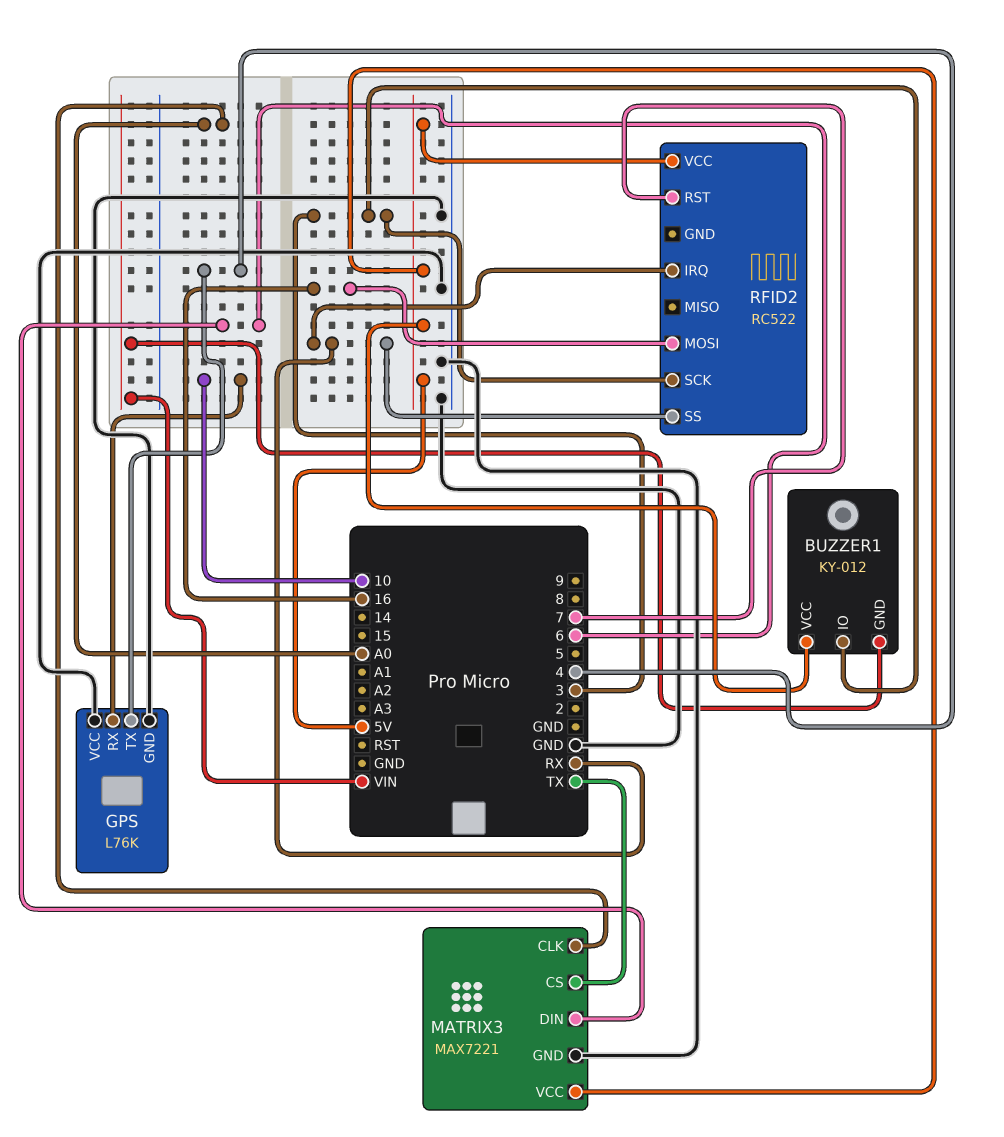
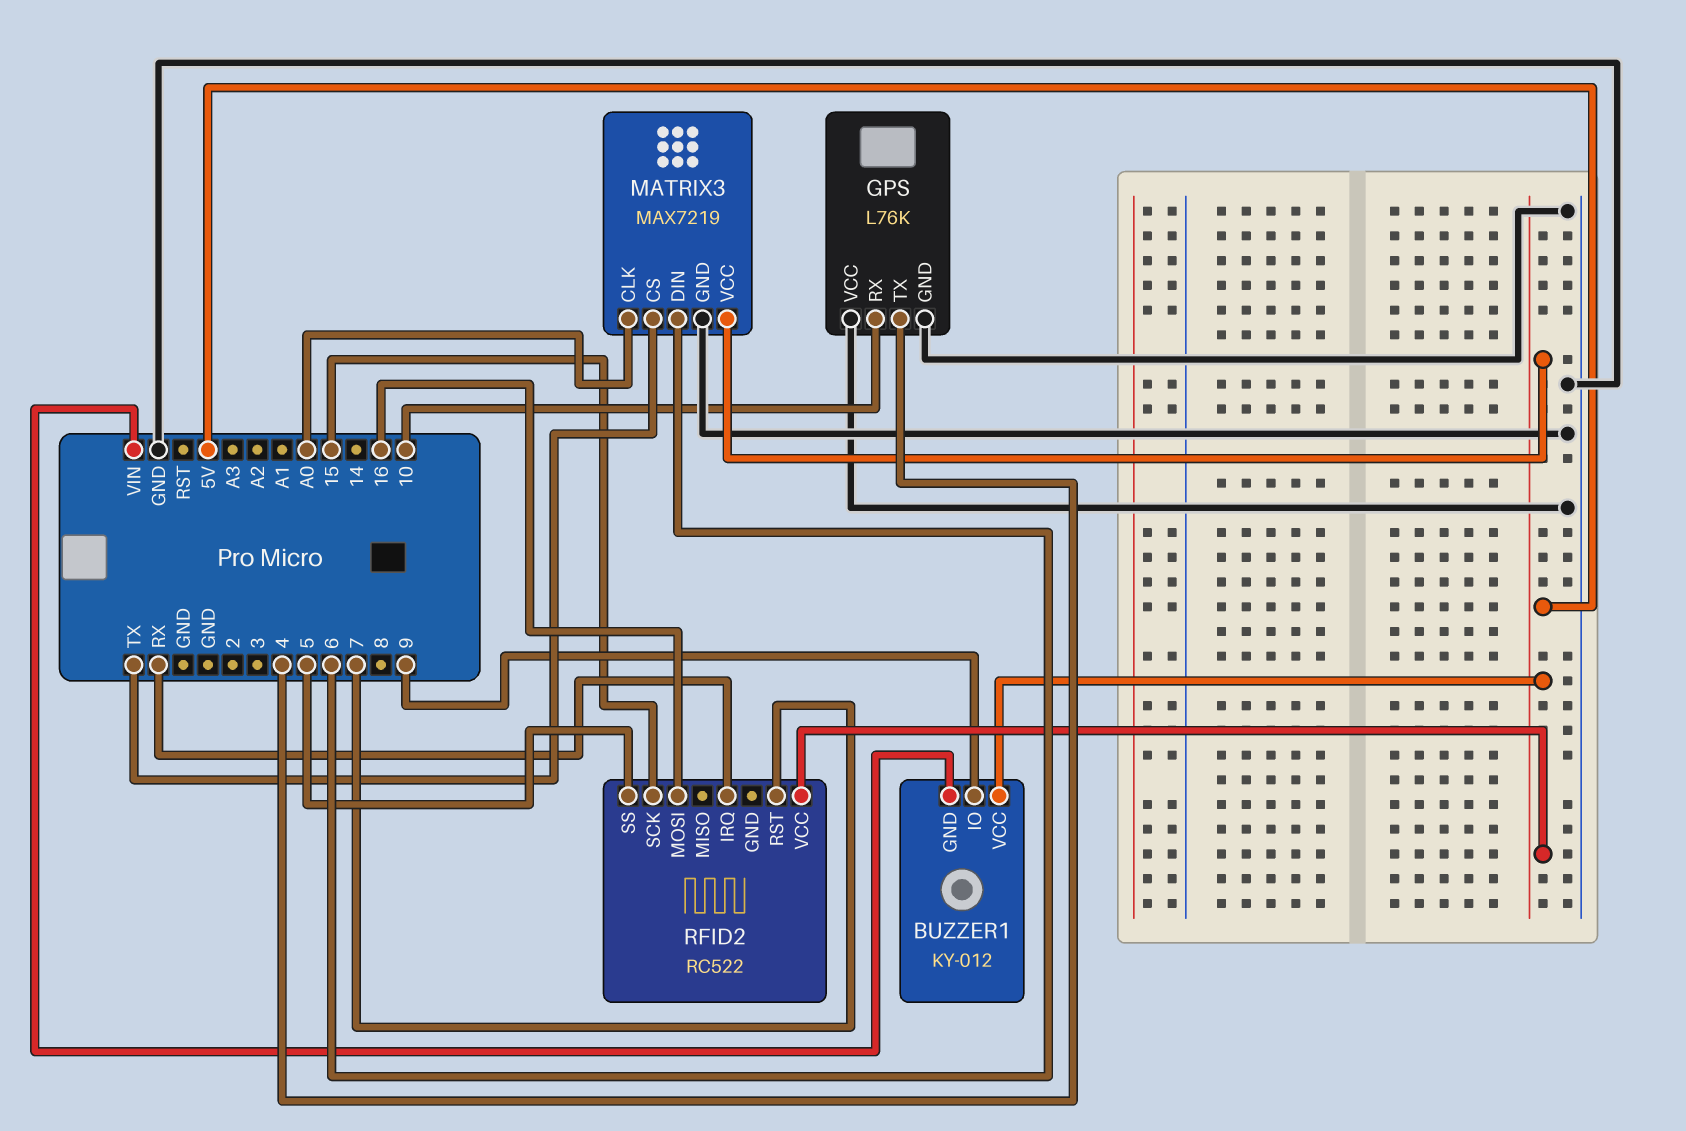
BUZZER1 pin IO: 3 -> 9
MATRIX3: MAX7221 -> MAX7219
RFID2 pin SCK: 3 -> 15
RFID2 pin SS: RX -> 5

